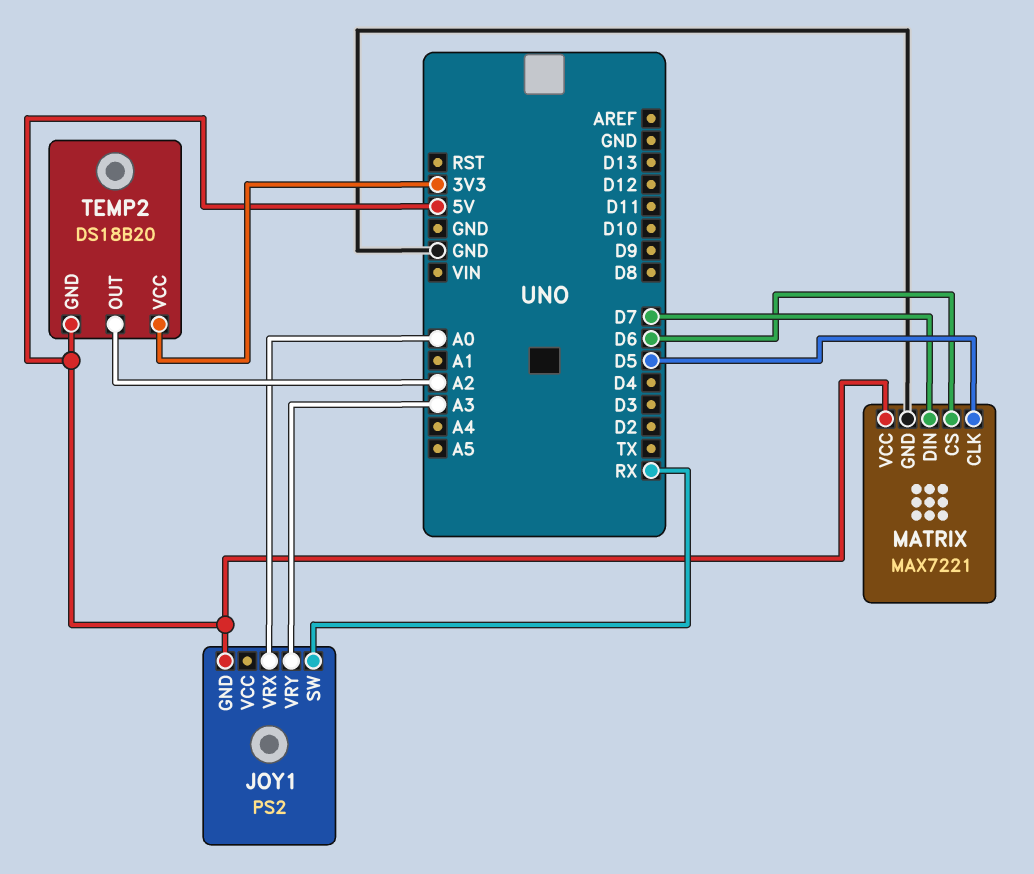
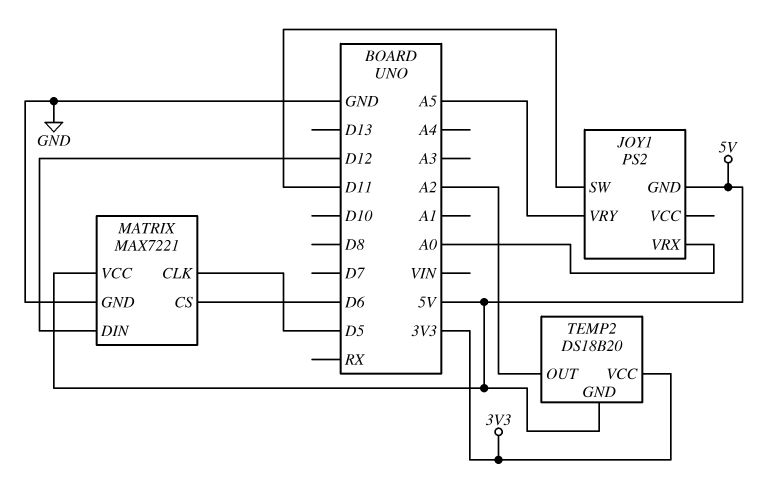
JOY1 pin SW: RX -> D11
JOY1 pin VRY: A3 -> A5
MATRIX pin DIN: D7 -> D12

